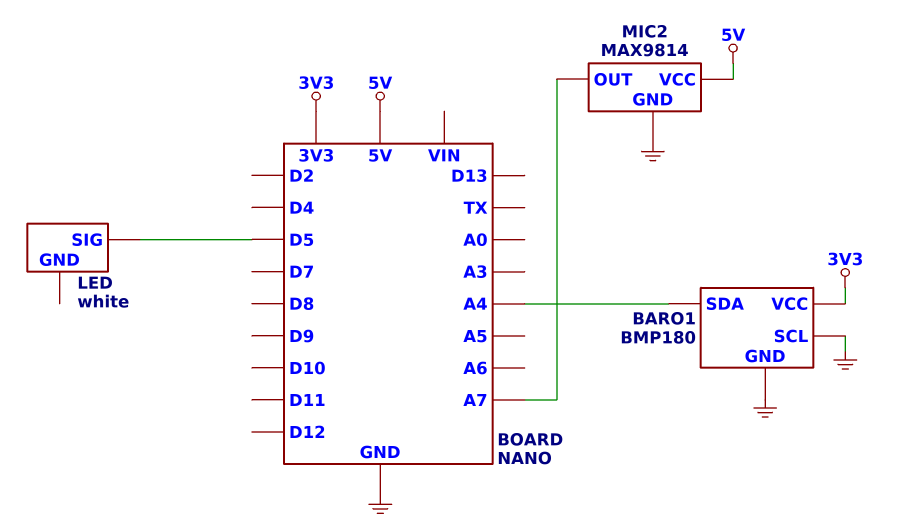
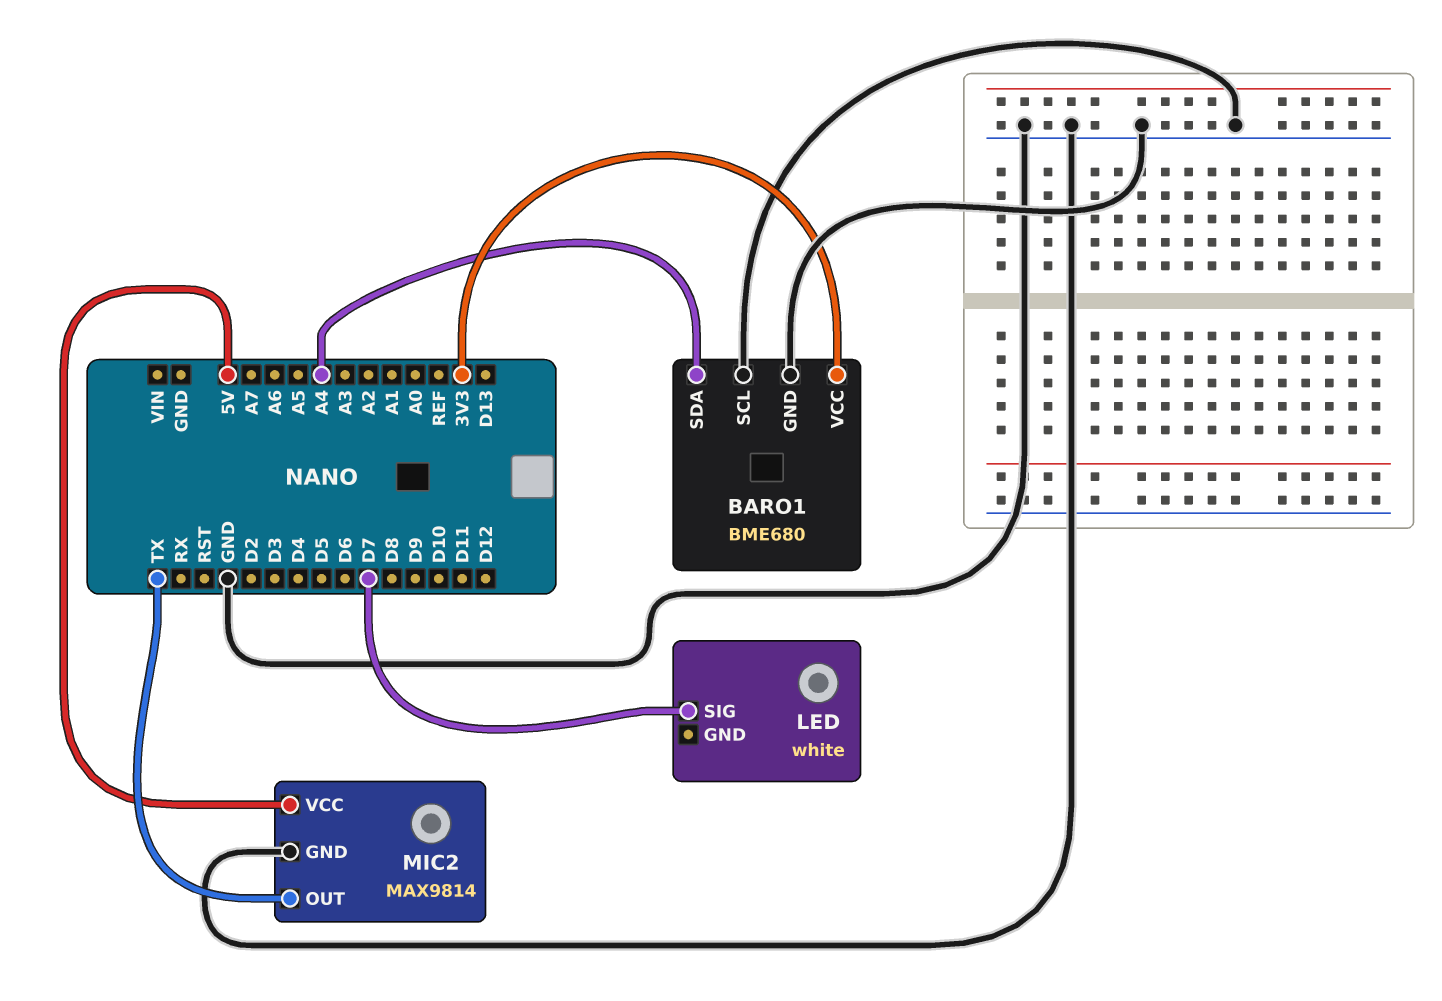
BARO1: BMP180 -> BME680
LED pin SIG: D5 -> D7
MIC2 pin OUT: A7 -> TX

